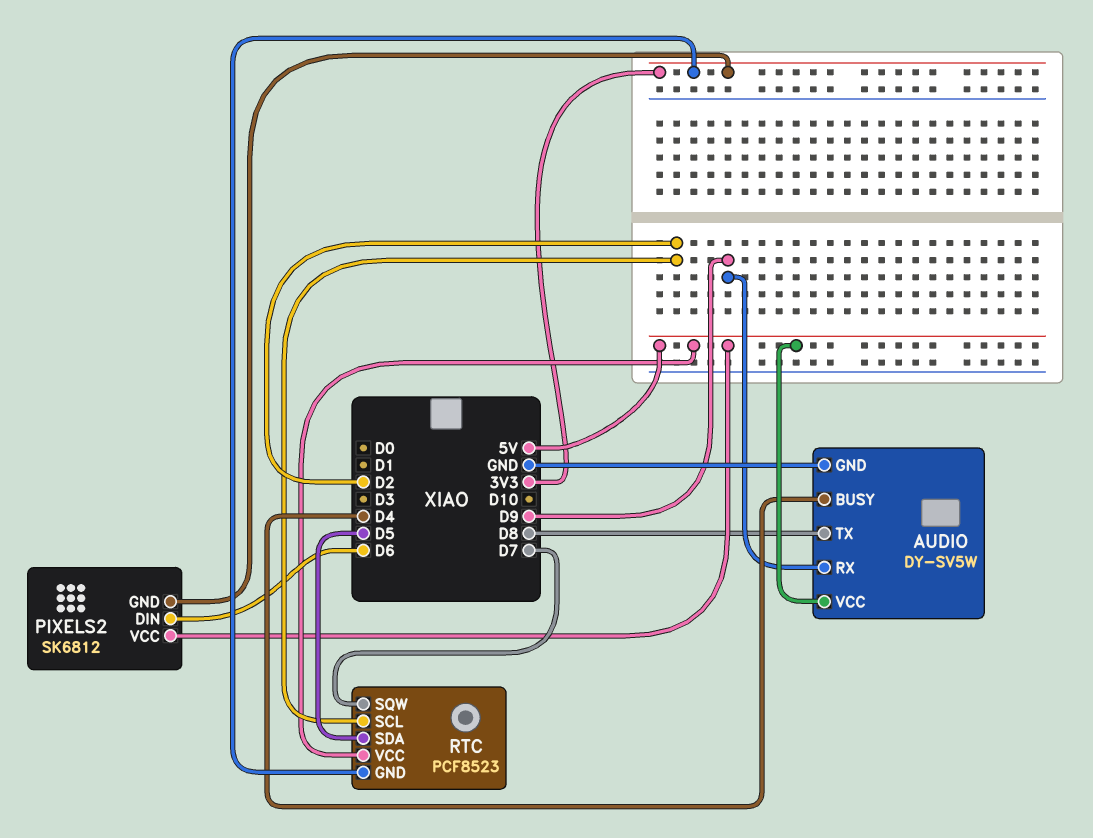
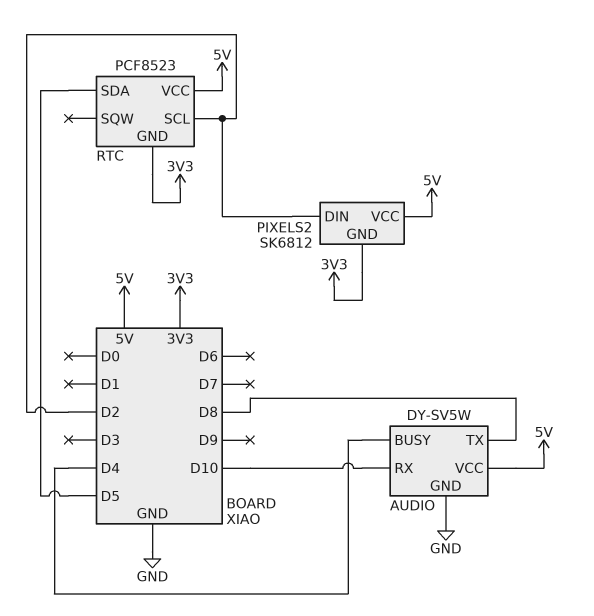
AUDIO pin RX: D9 -> D10
PIXELS2 pin DIN: D6 -> D2
RTC pin SQW: D7 -> none

